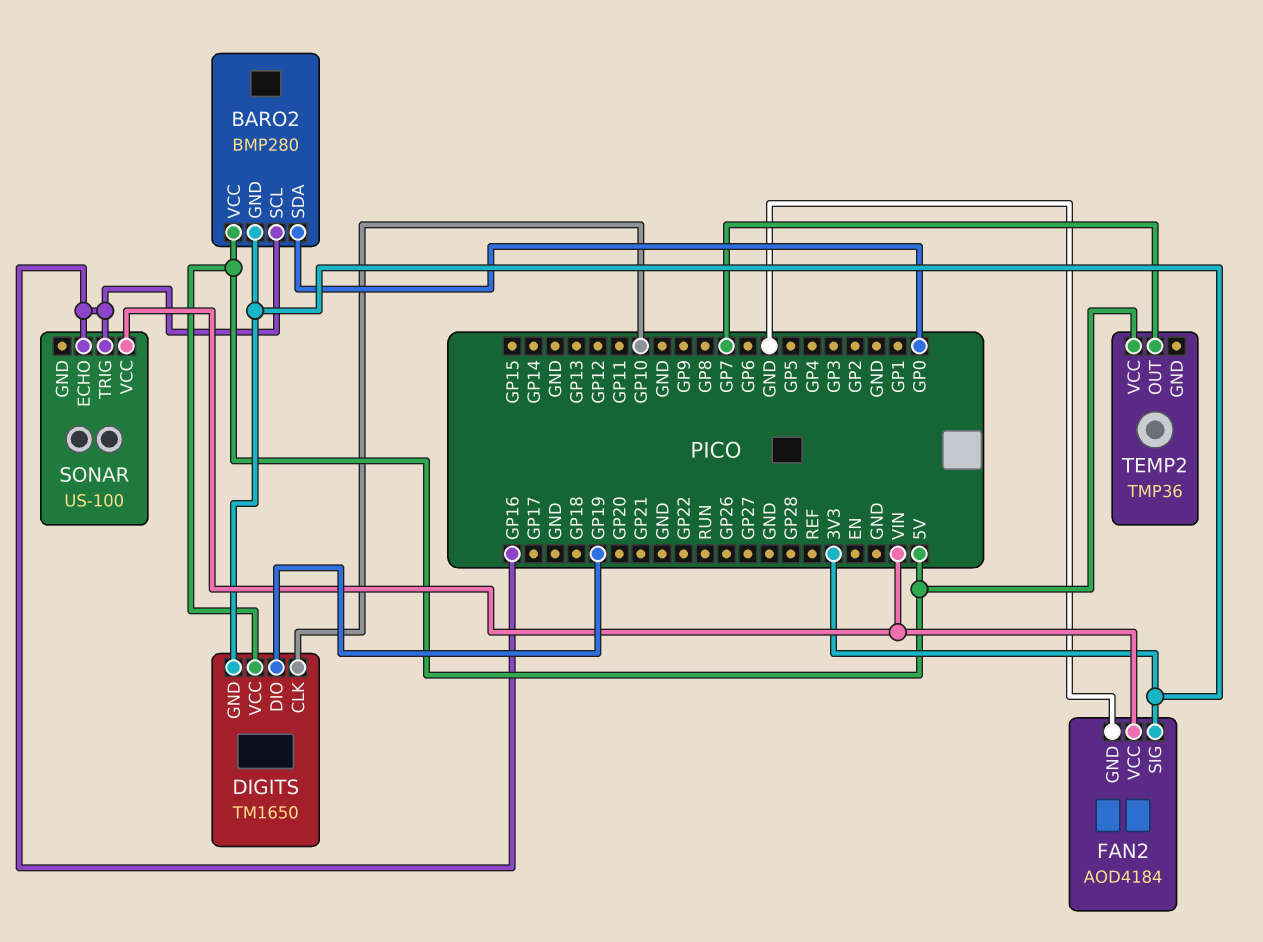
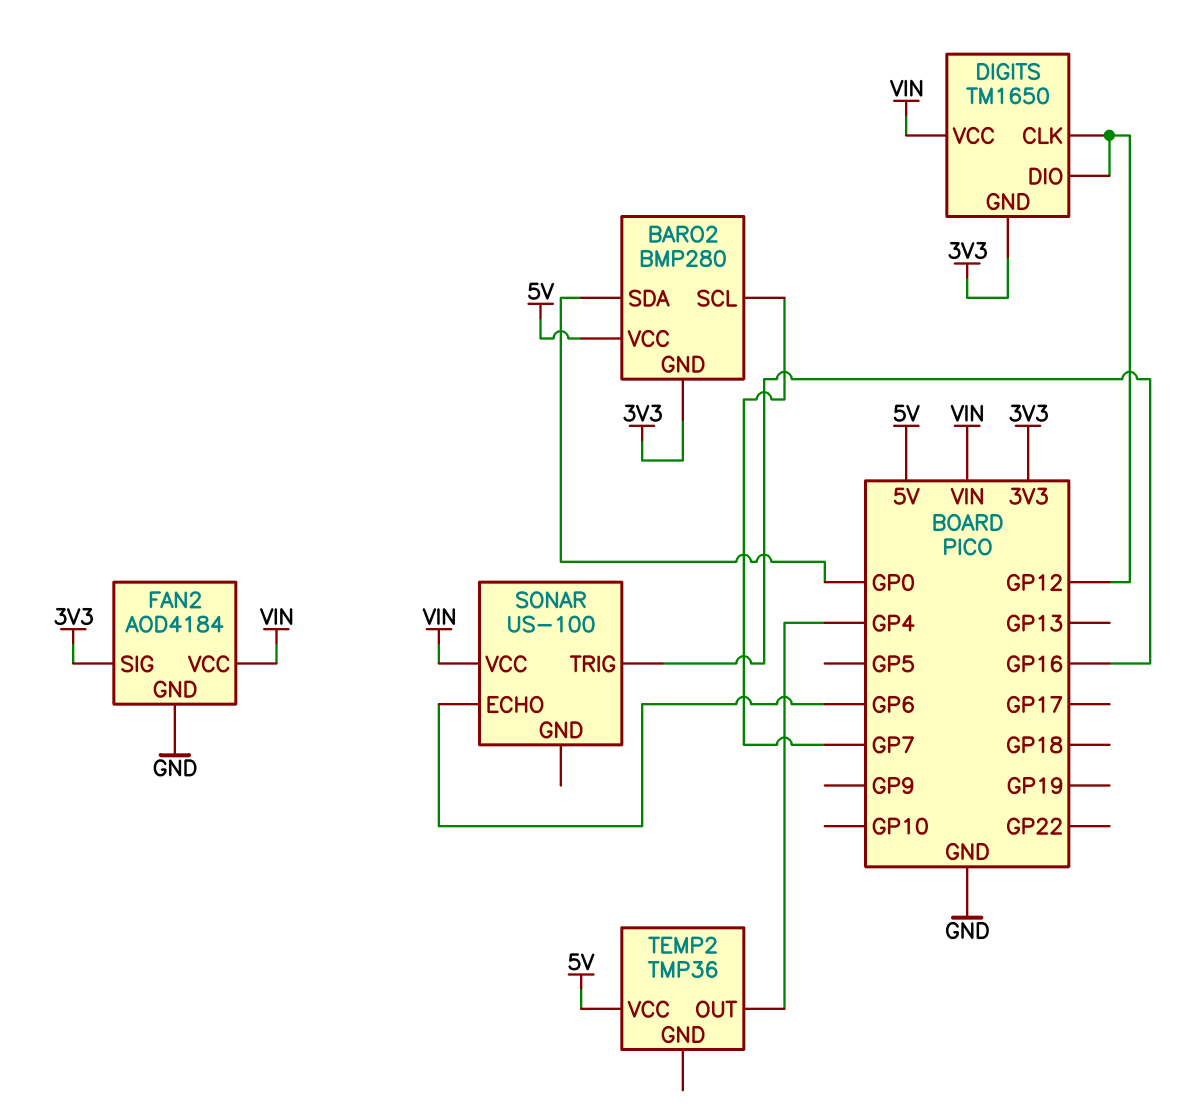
BARO2 pin SCL: GP16 -> GP7
DIGITS pin CLK: GP10 -> GP12
DIGITS pin DIO: GP19 -> GP12
DIGITS pin VCC: 5V -> VIN
SONAR pin ECHO: GP16 -> GP6
TEMP2 pin OUT: GP7 -> GP4

